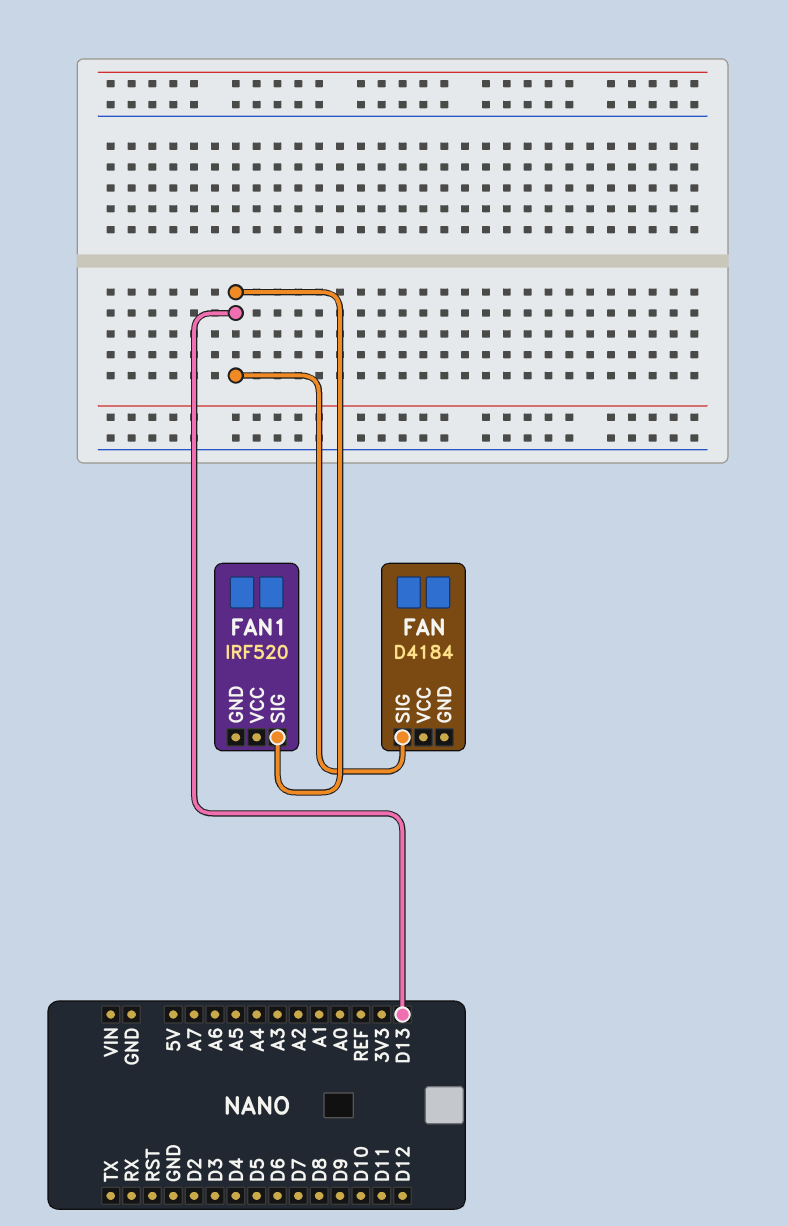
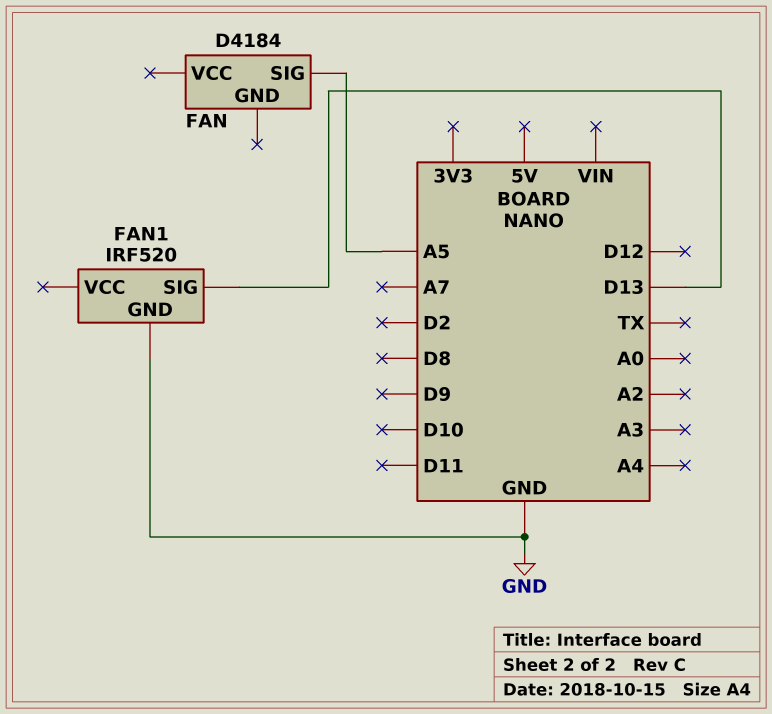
FAN pin SIG: D13 -> A5
FAN1 pin GND: none -> GND

